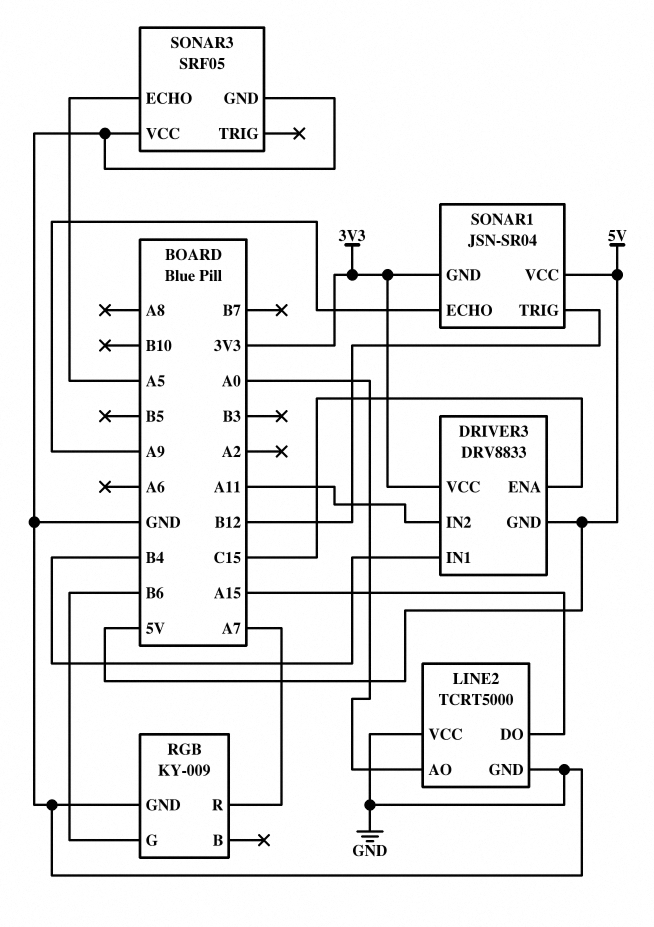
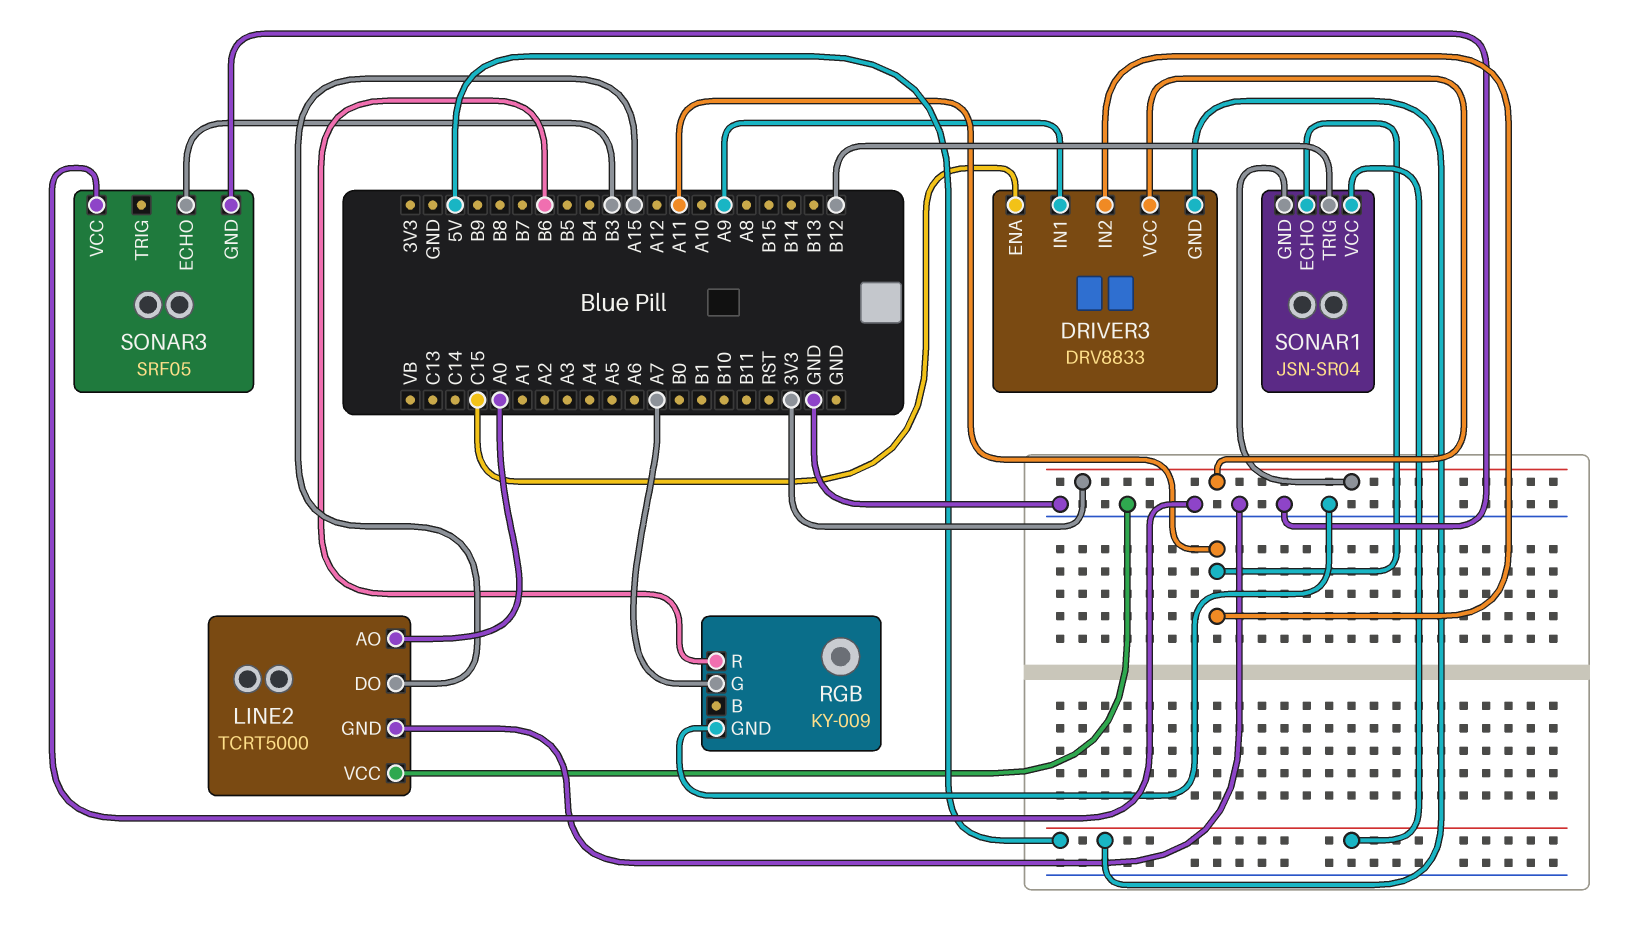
DRIVER3 pin IN1: B4 -> A9
RGB pin G: B6 -> A7
RGB pin R: A7 -> B6
SONAR1 pin ECHO: A9 -> A11
SONAR3 pin ECHO: A5 -> B3

